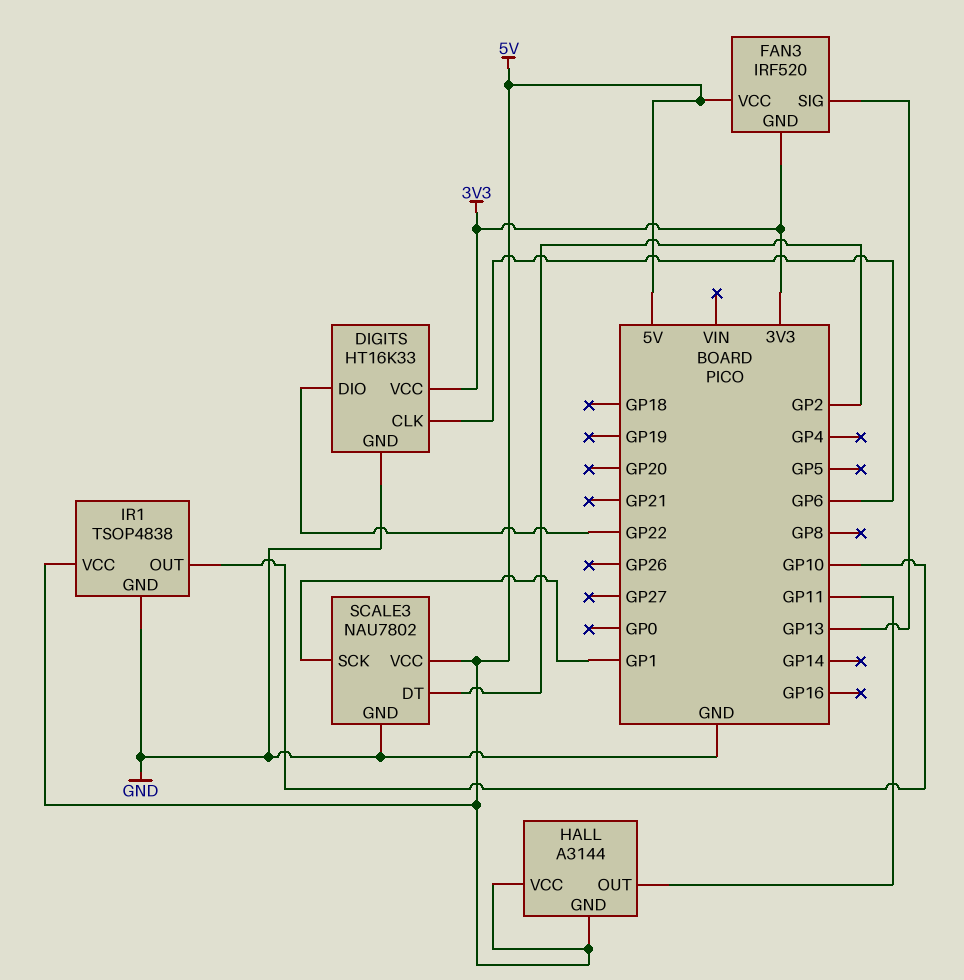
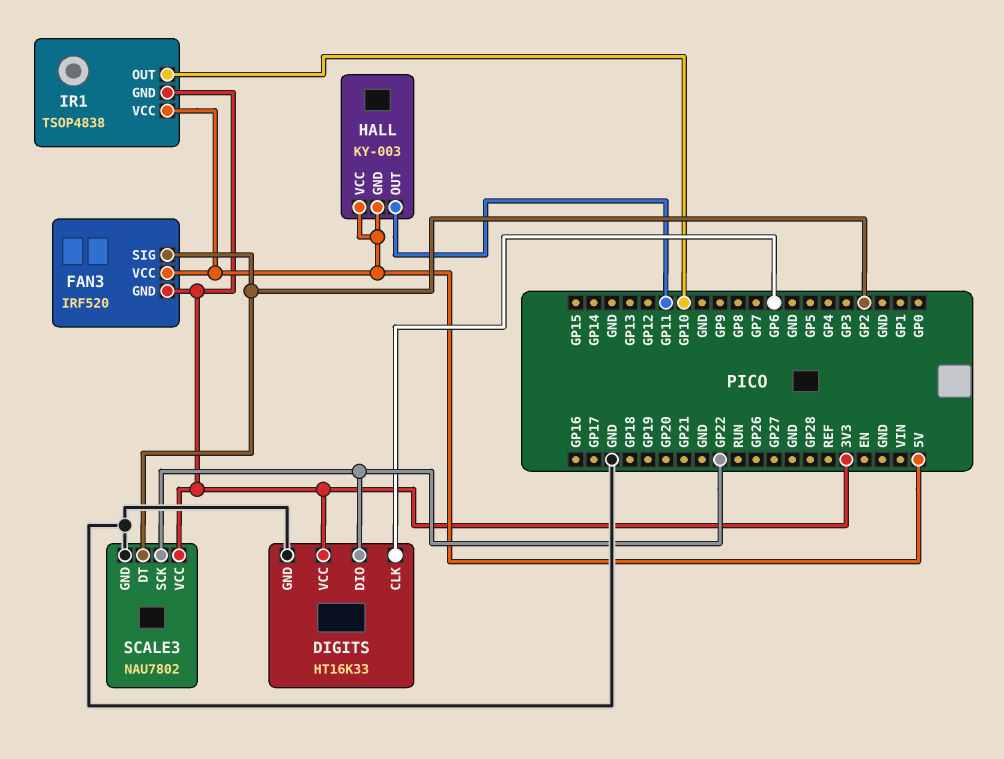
FAN3 pin SIG: GP13 -> GP2
HALL: A3144 -> KY-003
IR1 pin GND: GND -> 3V3
SCALE3 pin SCK: GP1 -> GP22
SCALE3 pin VCC: 5V -> 3V3

